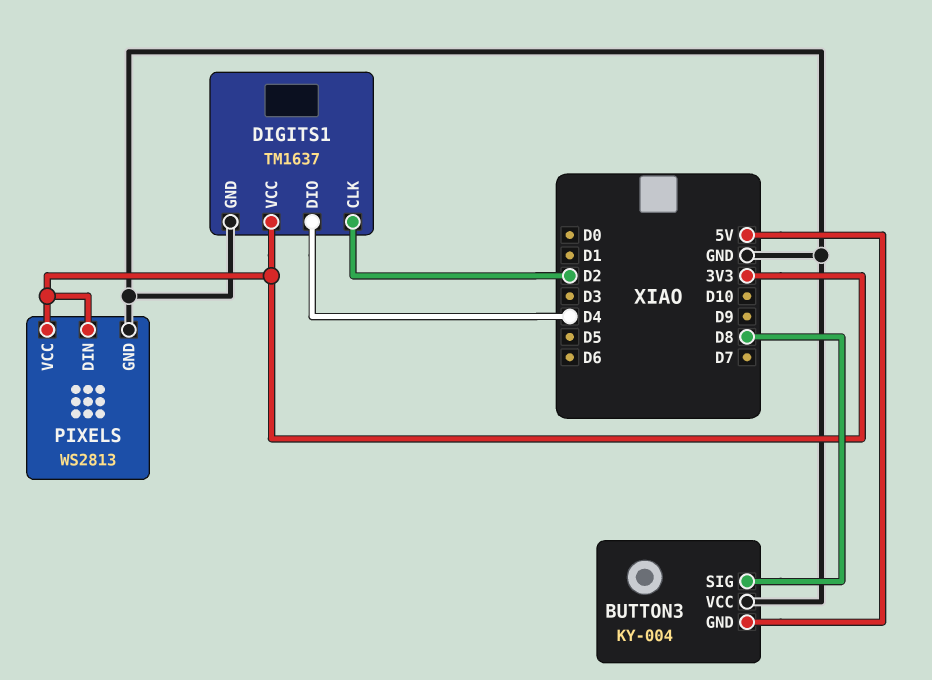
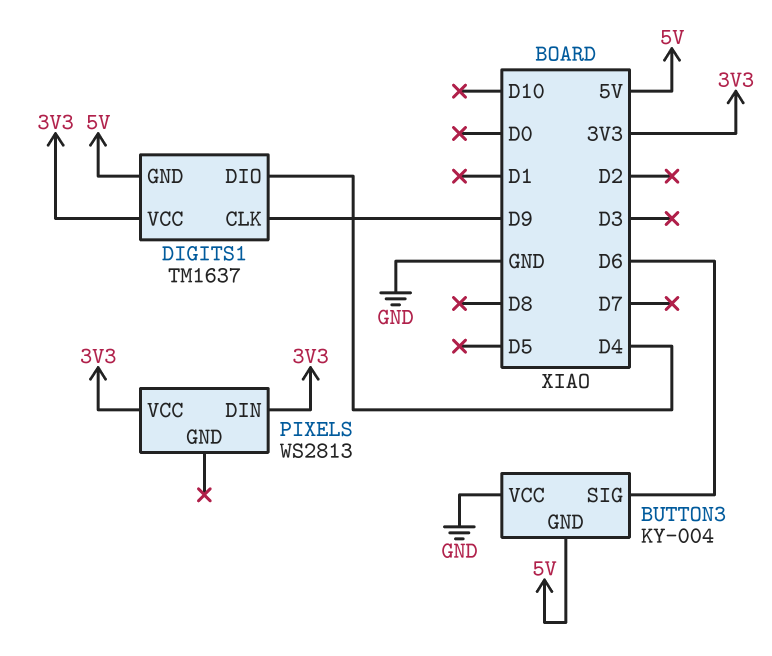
BUTTON3 pin SIG: D8 -> D6
DIGITS1 pin CLK: D2 -> D9
DIGITS1 pin GND: GND -> 5V
PIXELS pin GND: GND -> none

